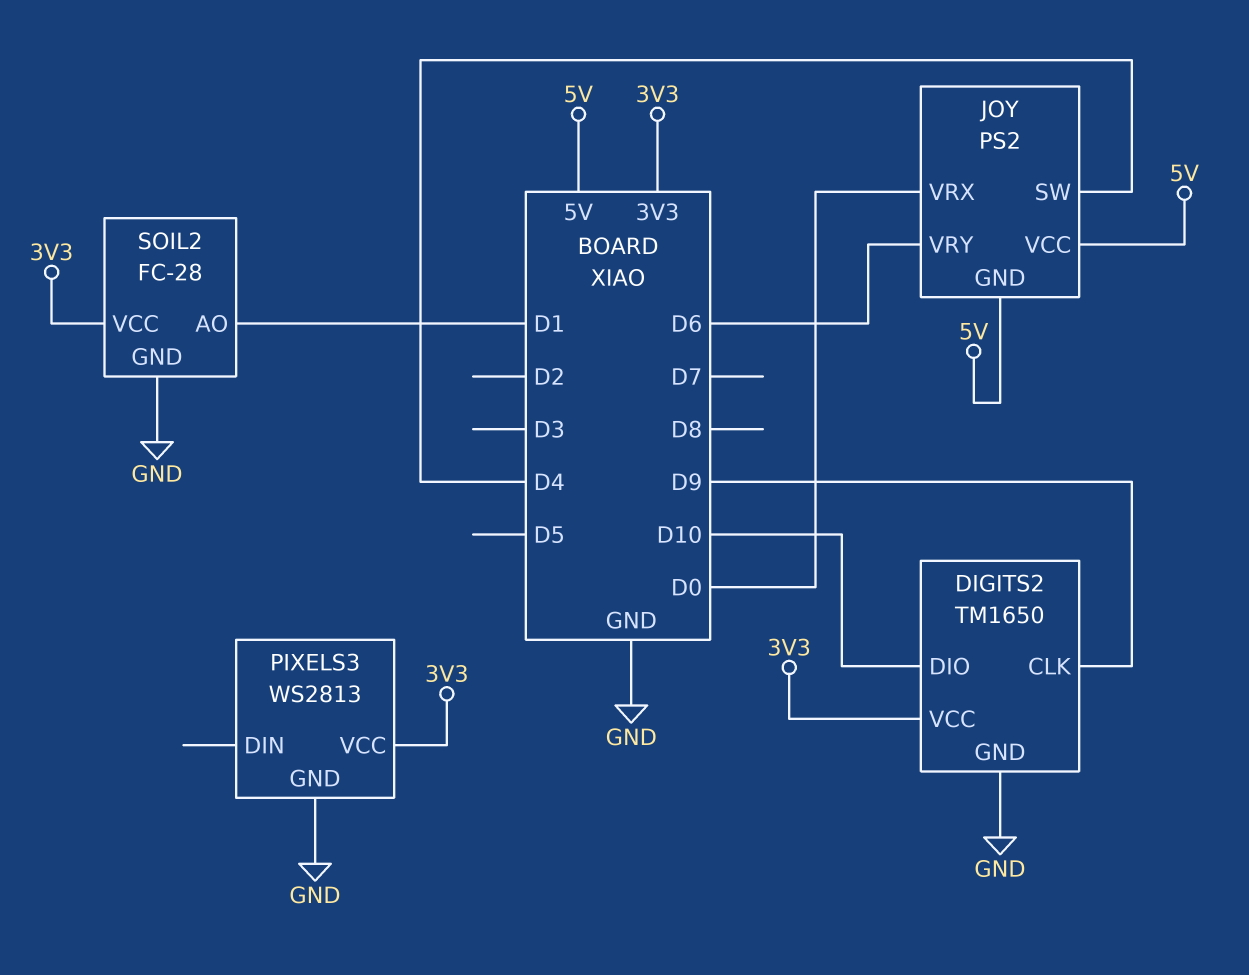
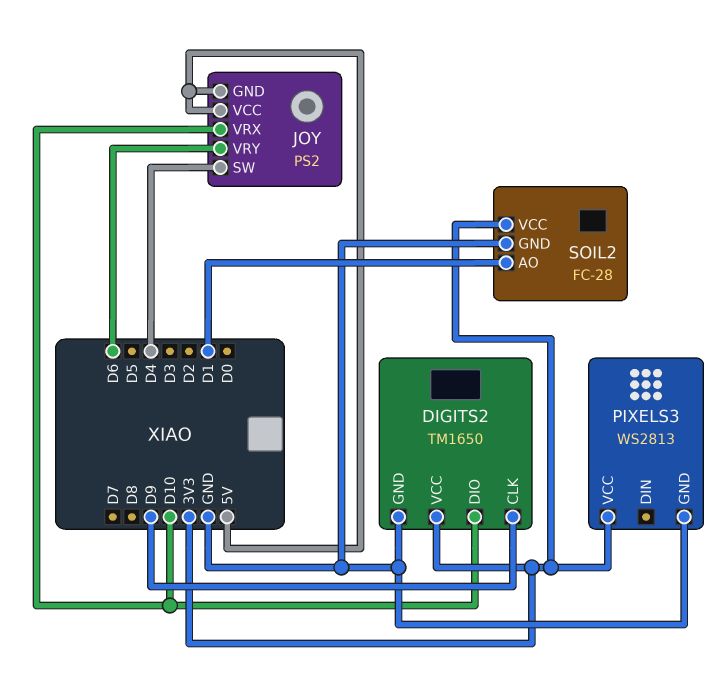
JOY pin VRX: D0 -> D10

